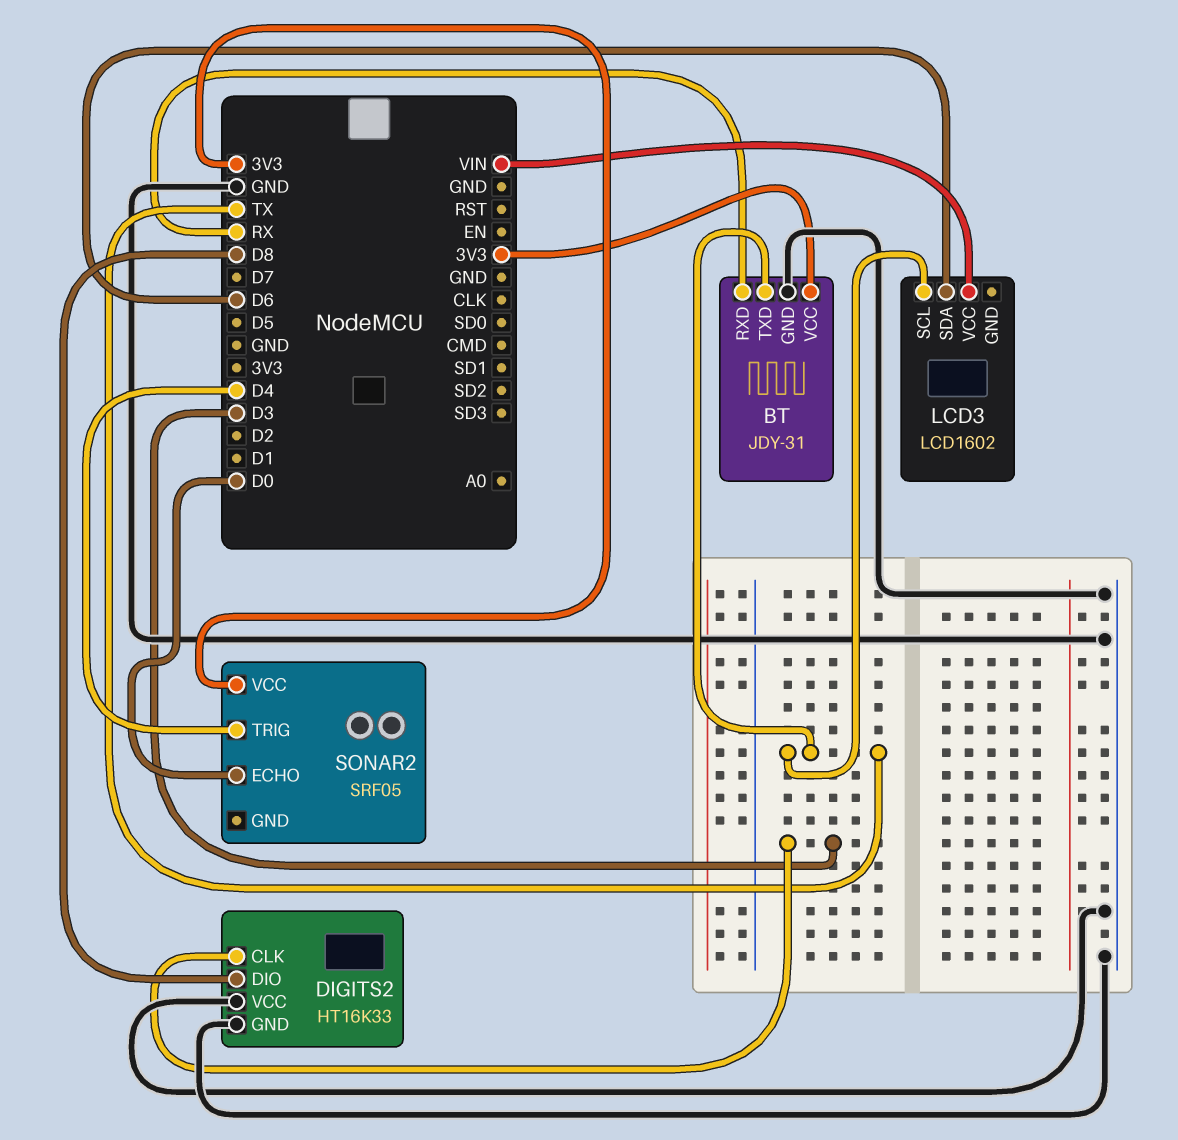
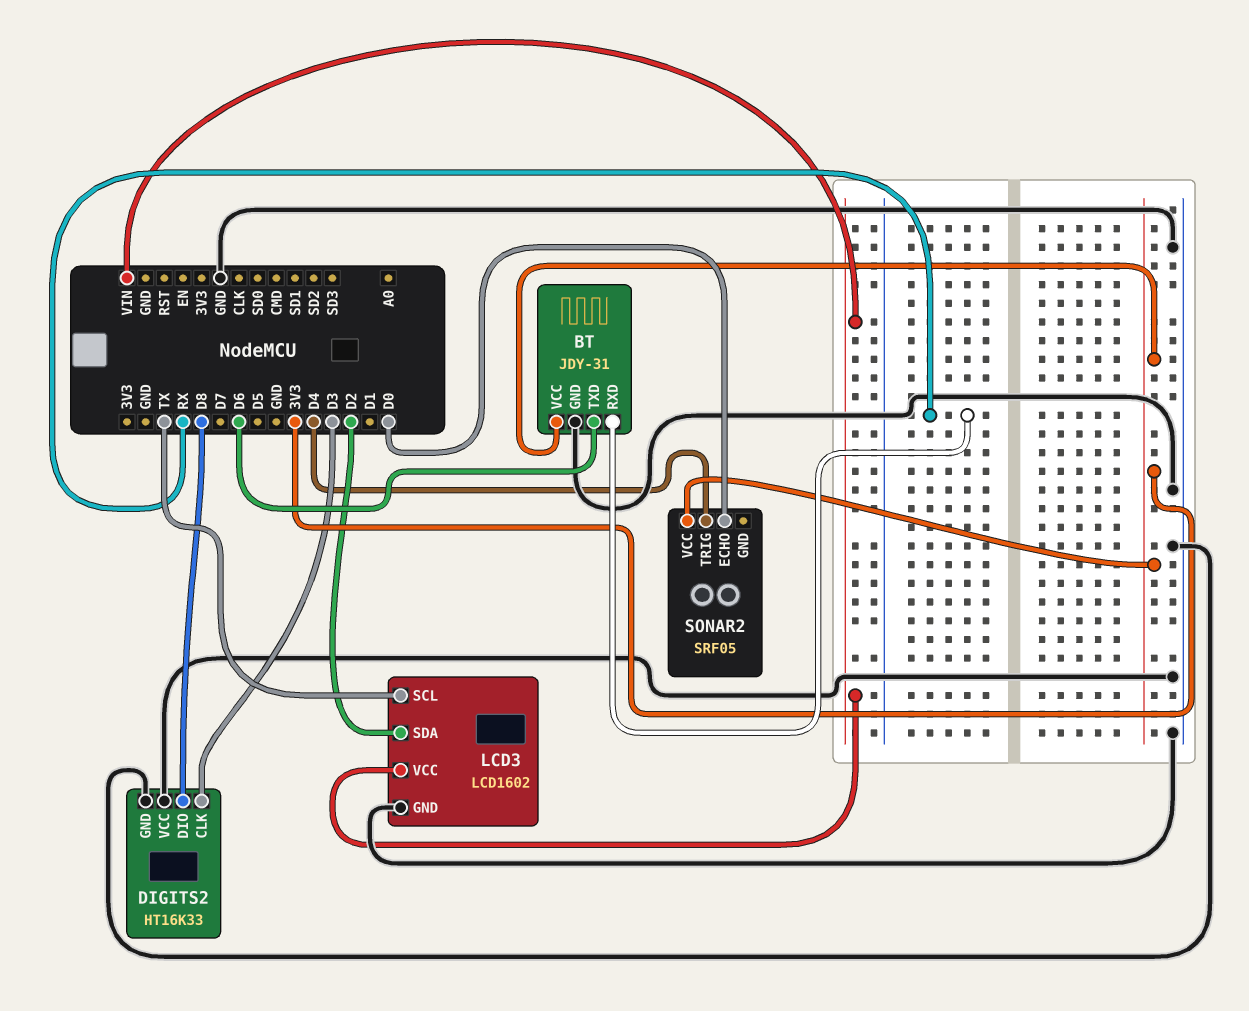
BT pin TXD: TX -> D6
LCD3 pin GND: none -> GND
LCD3 pin SDA: D6 -> D2

